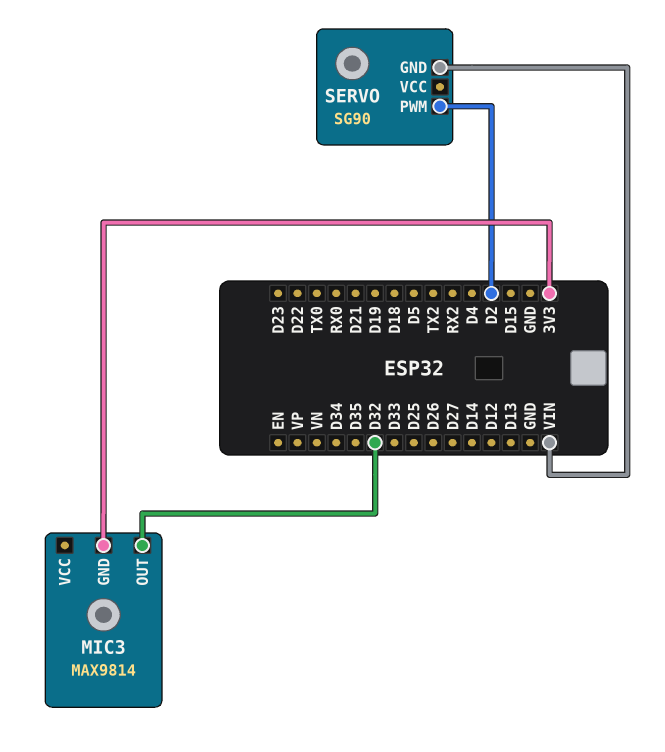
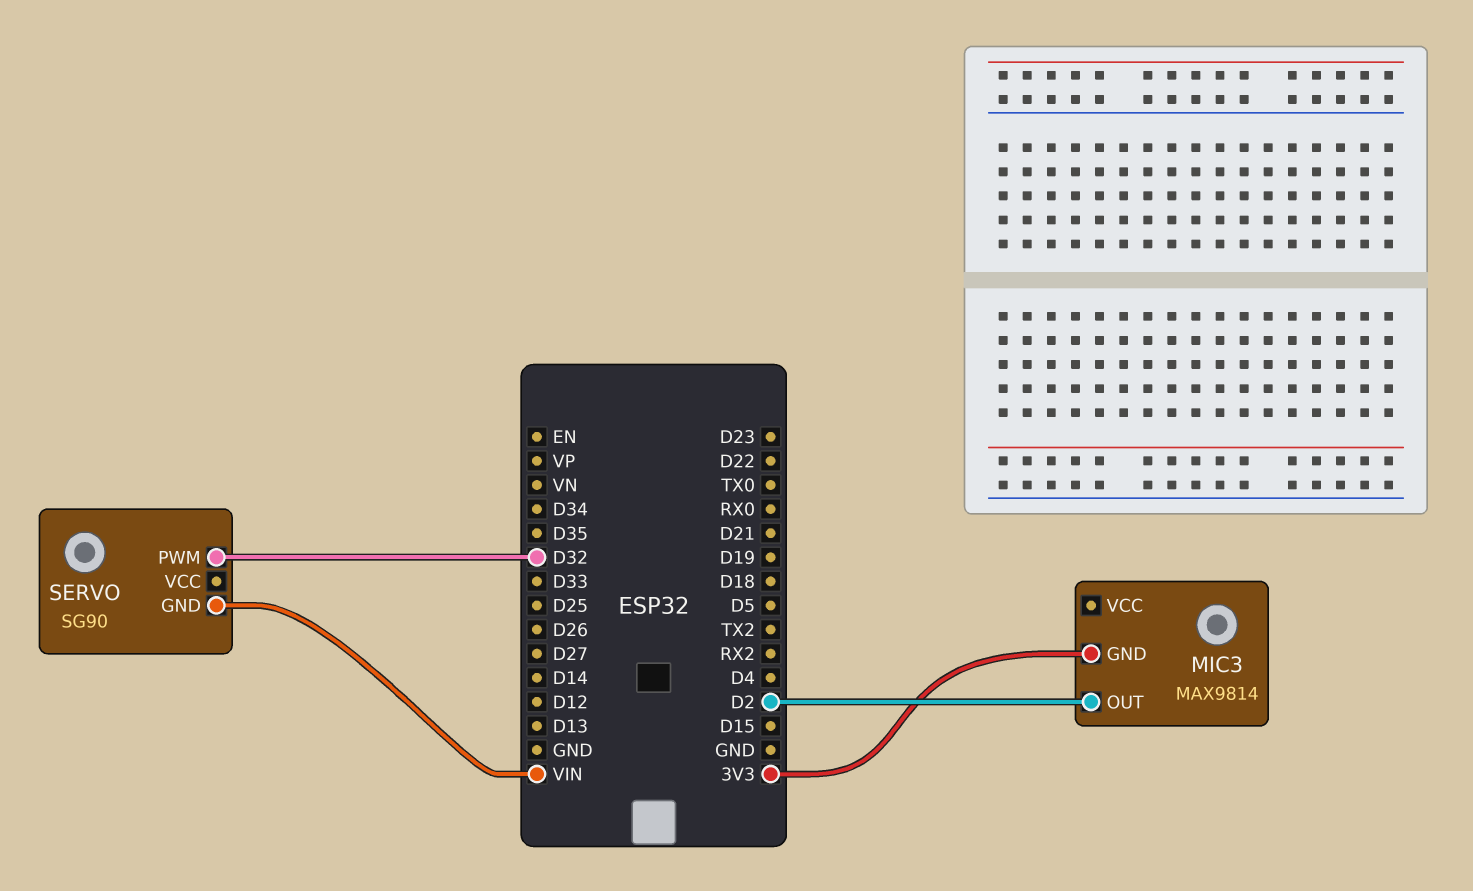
MIC3 pin OUT: D32 -> D2
SERVO pin PWM: D2 -> D32

